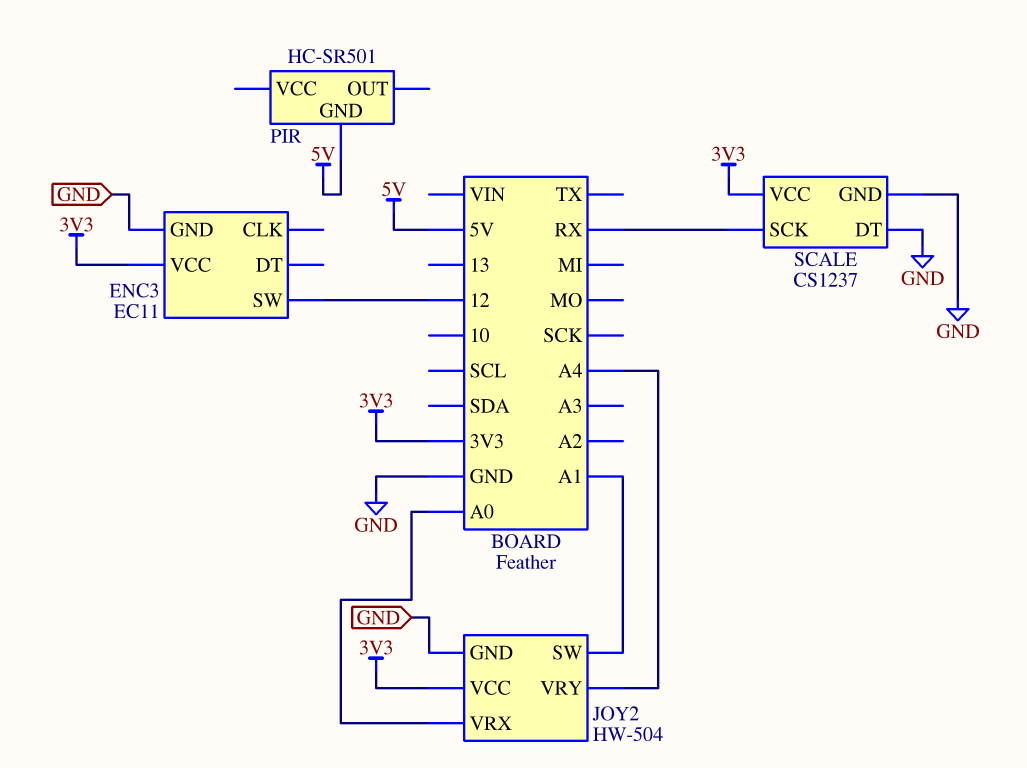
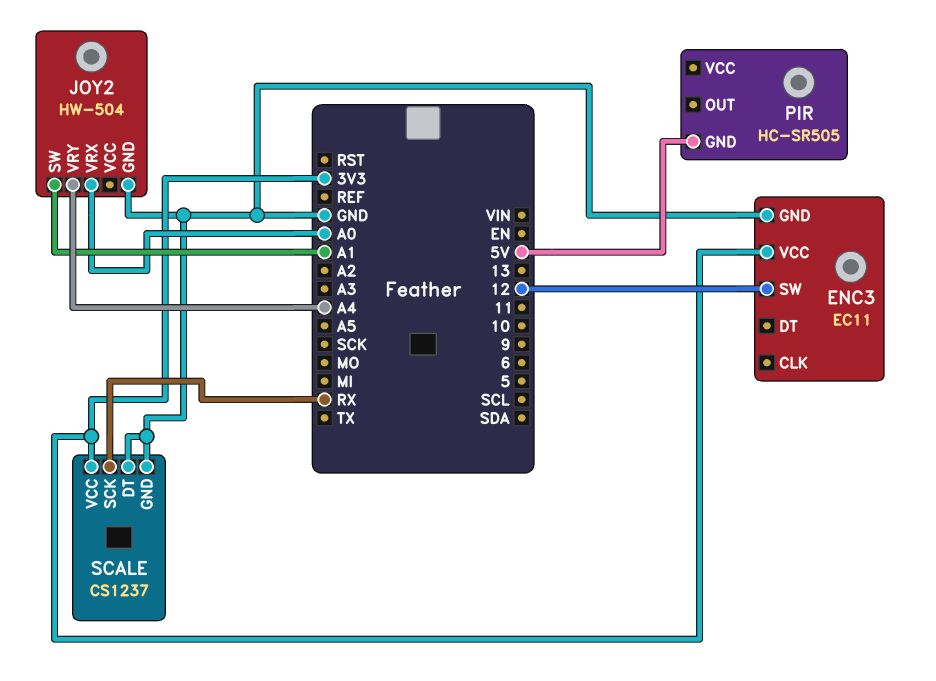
JOY2 pin VCC: 3V3 -> none
PIR: HC-SR501 -> HC-SR505

